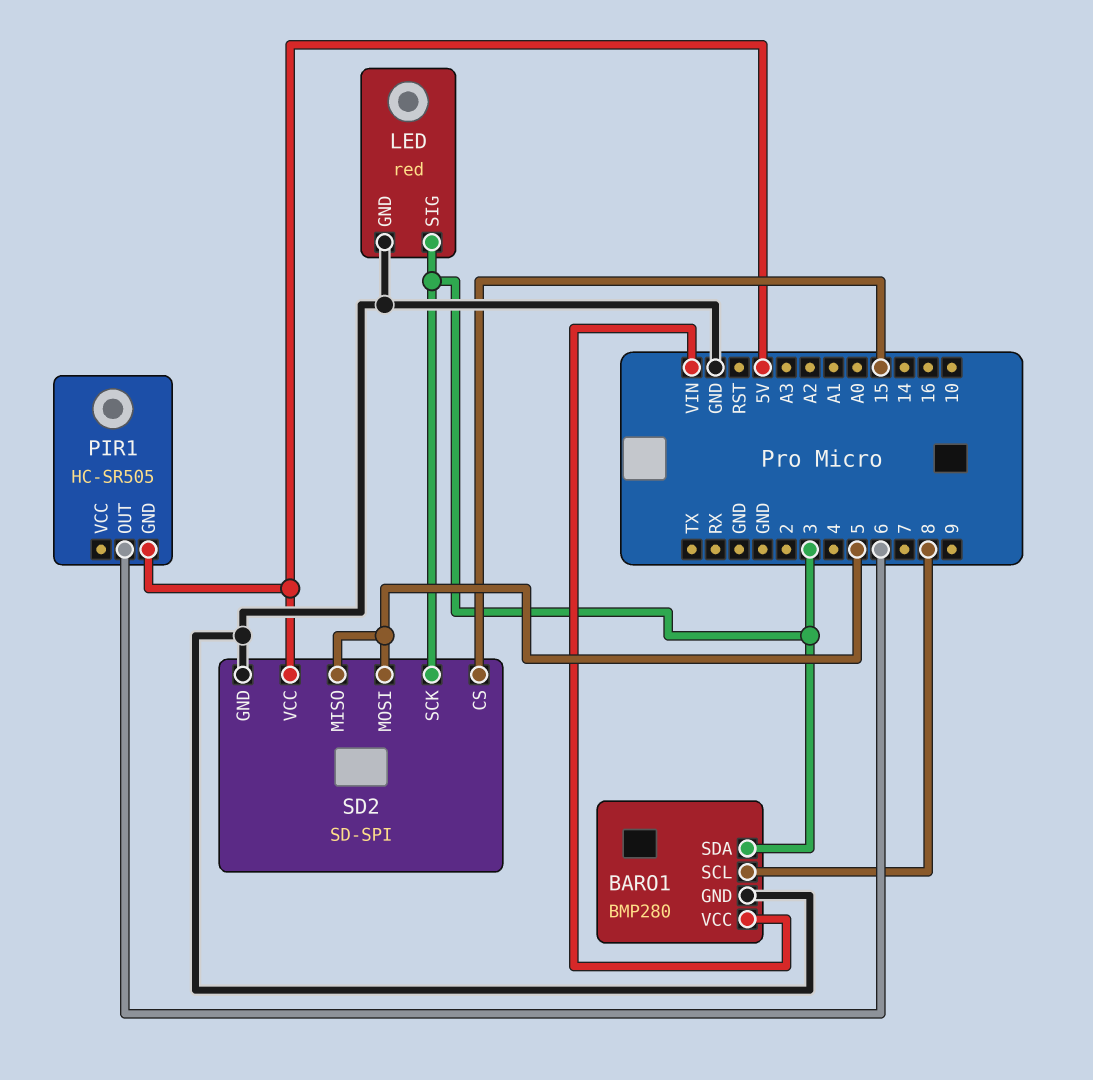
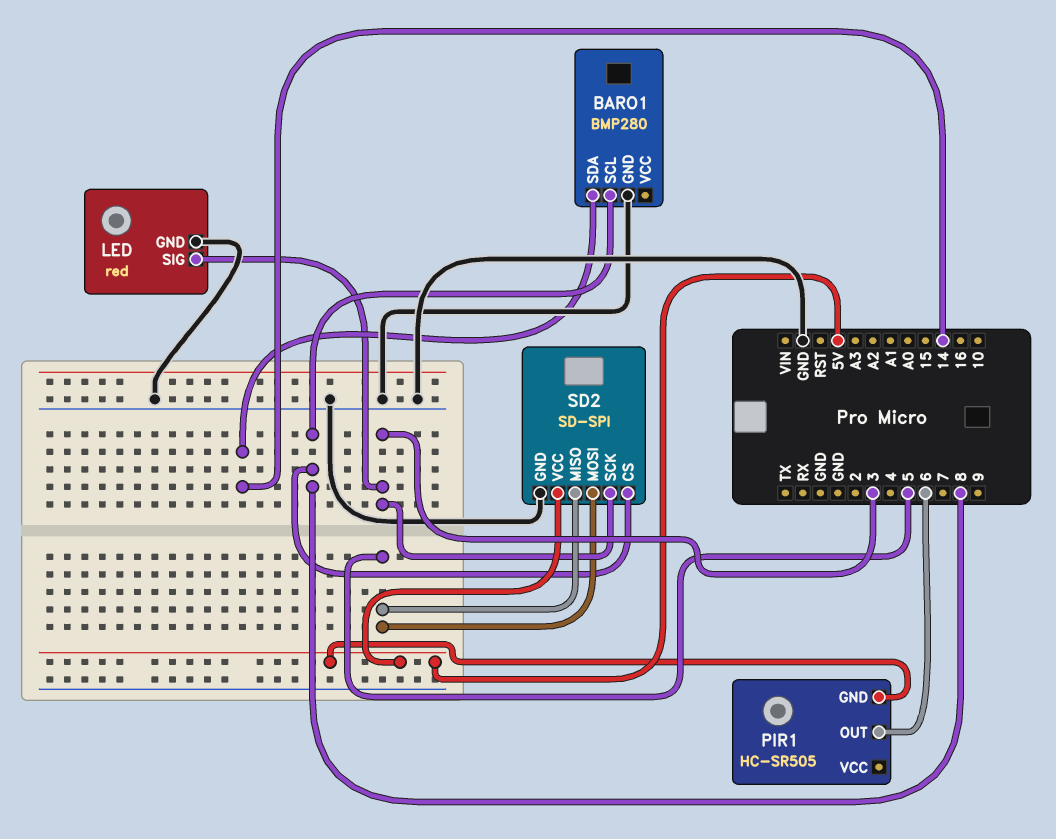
BARO1 pin SDA: 3 -> 14
BARO1 pin VCC: VIN -> none
SD2 pin CS: 15 -> 8

